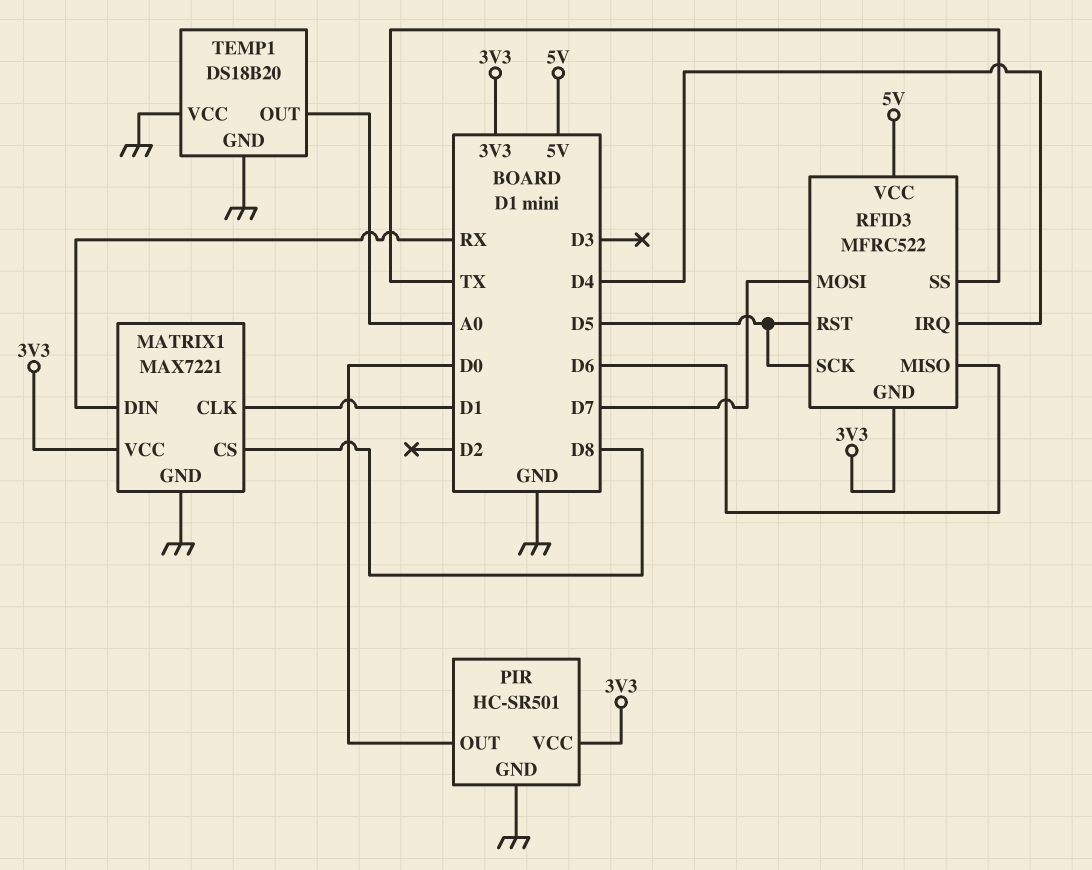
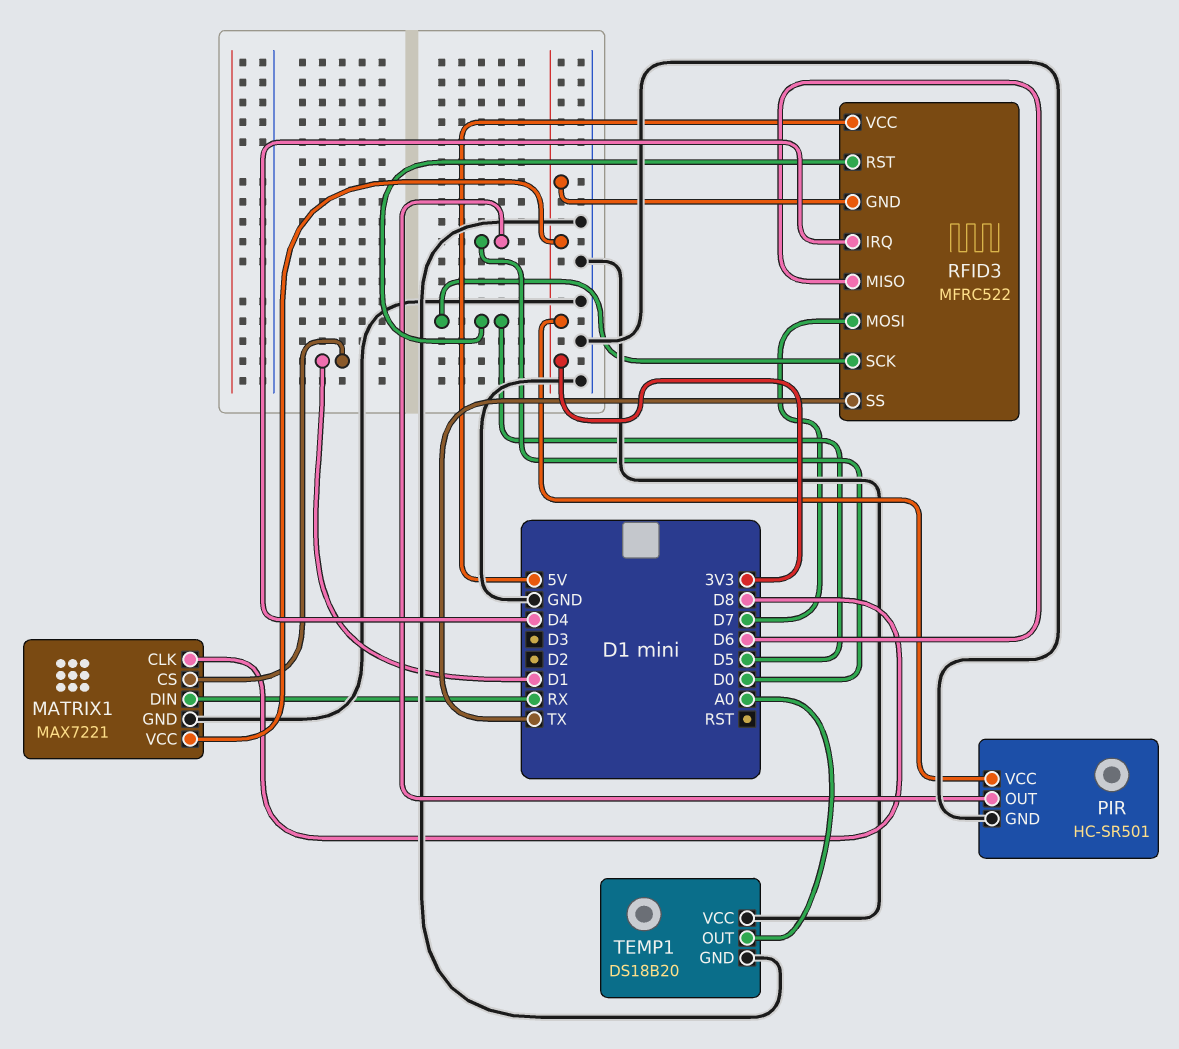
MATRIX1 pin CLK: D1 -> D8
MATRIX1 pin CS: D8 -> D1

